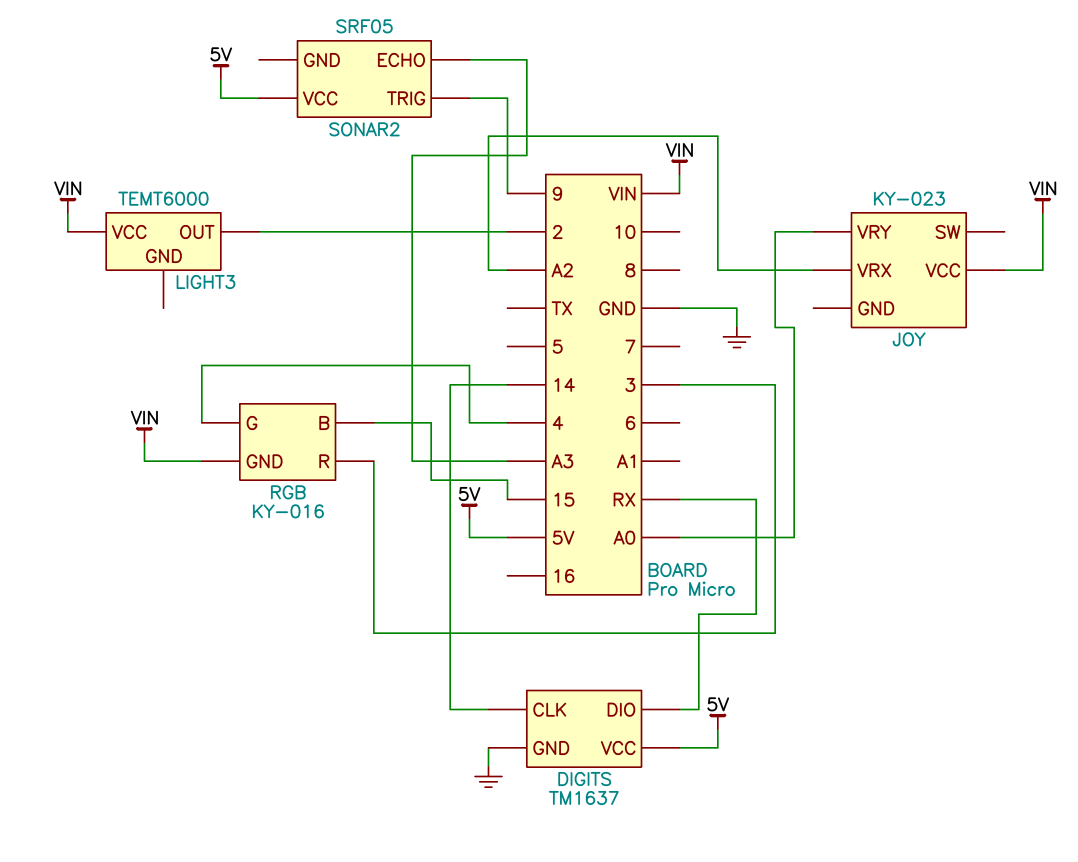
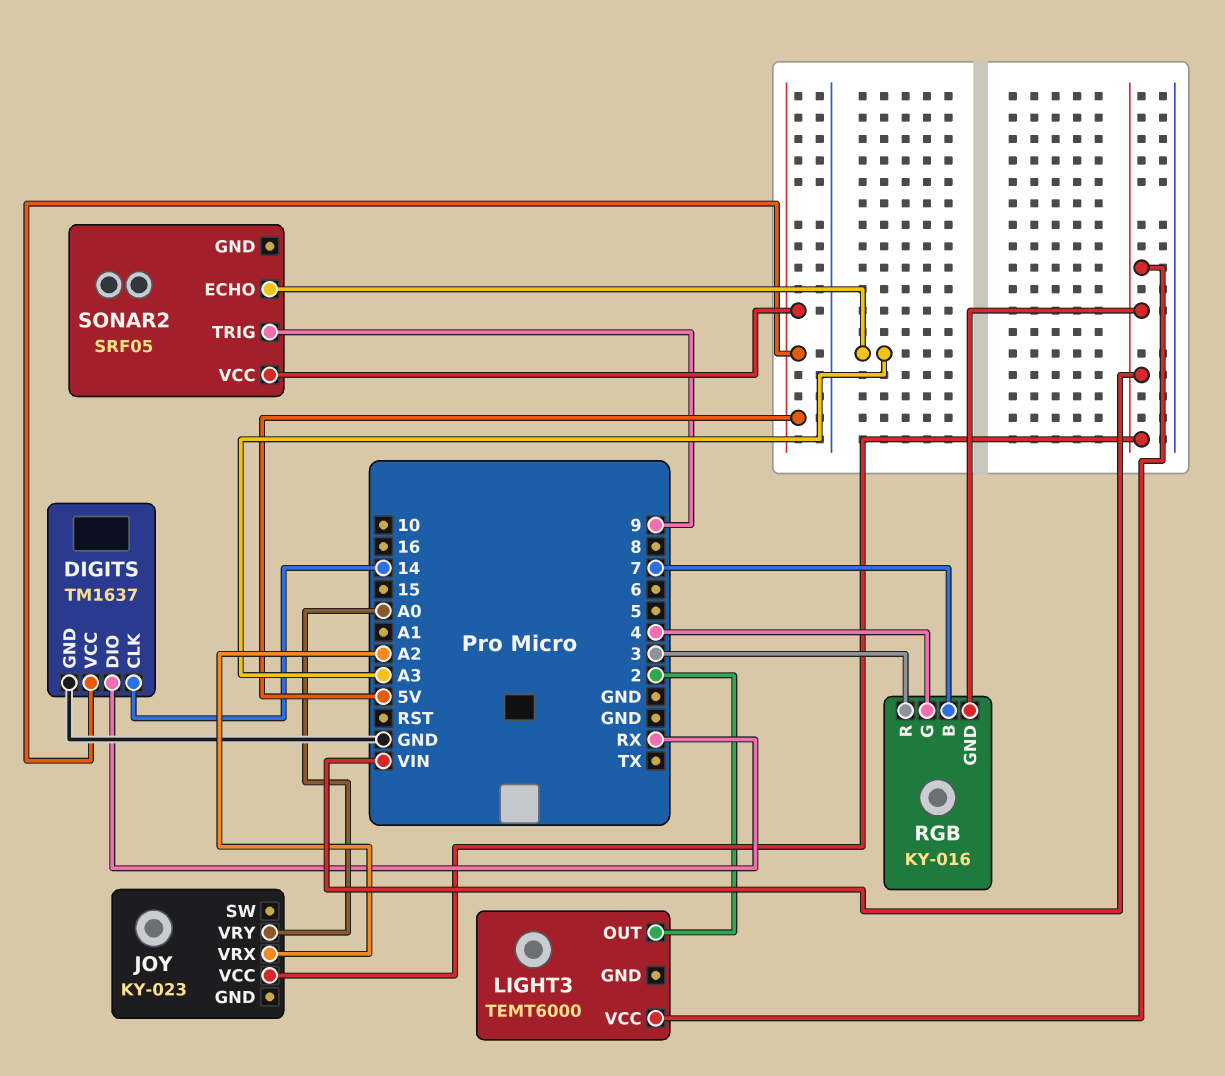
RGB pin B: 15 -> 7

